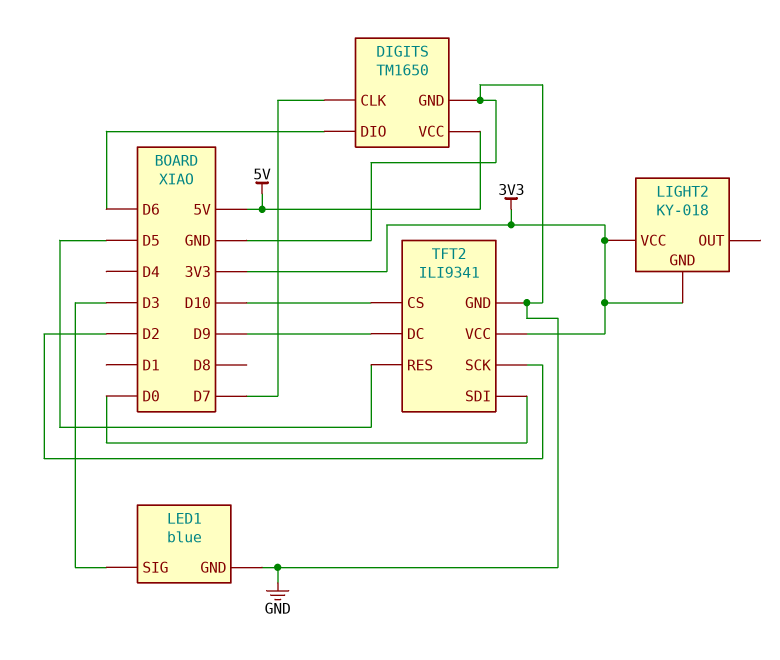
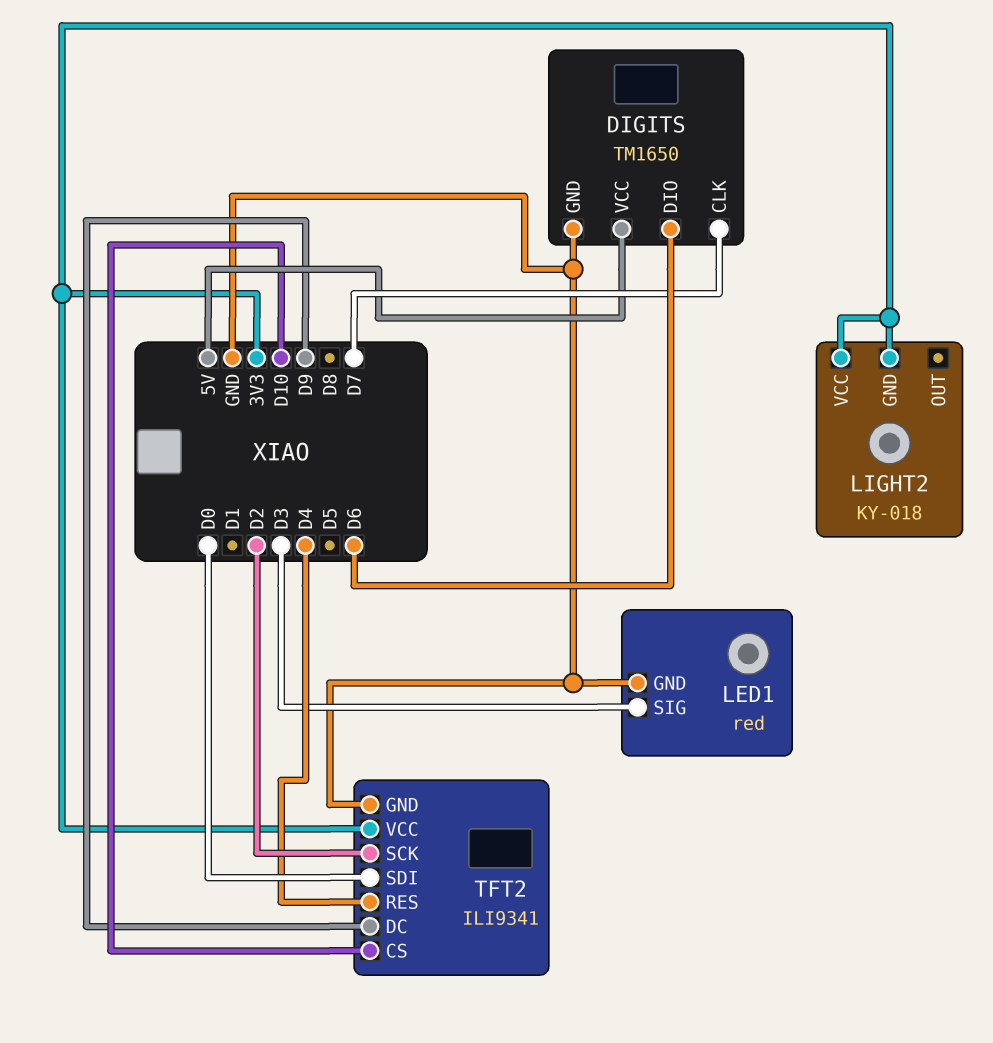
LED1: blue -> red
TFT2 pin RES: D5 -> D4

